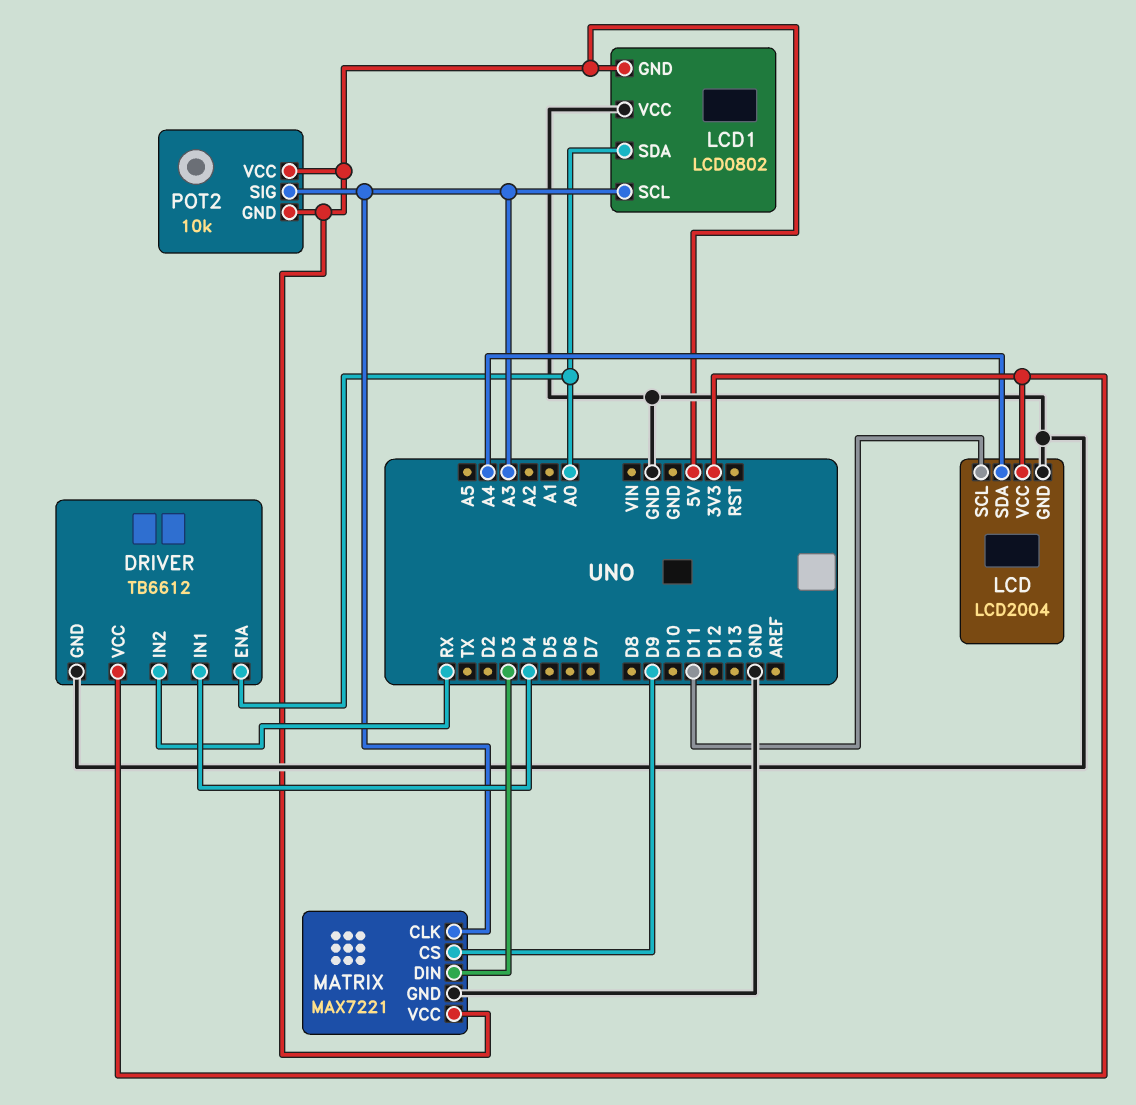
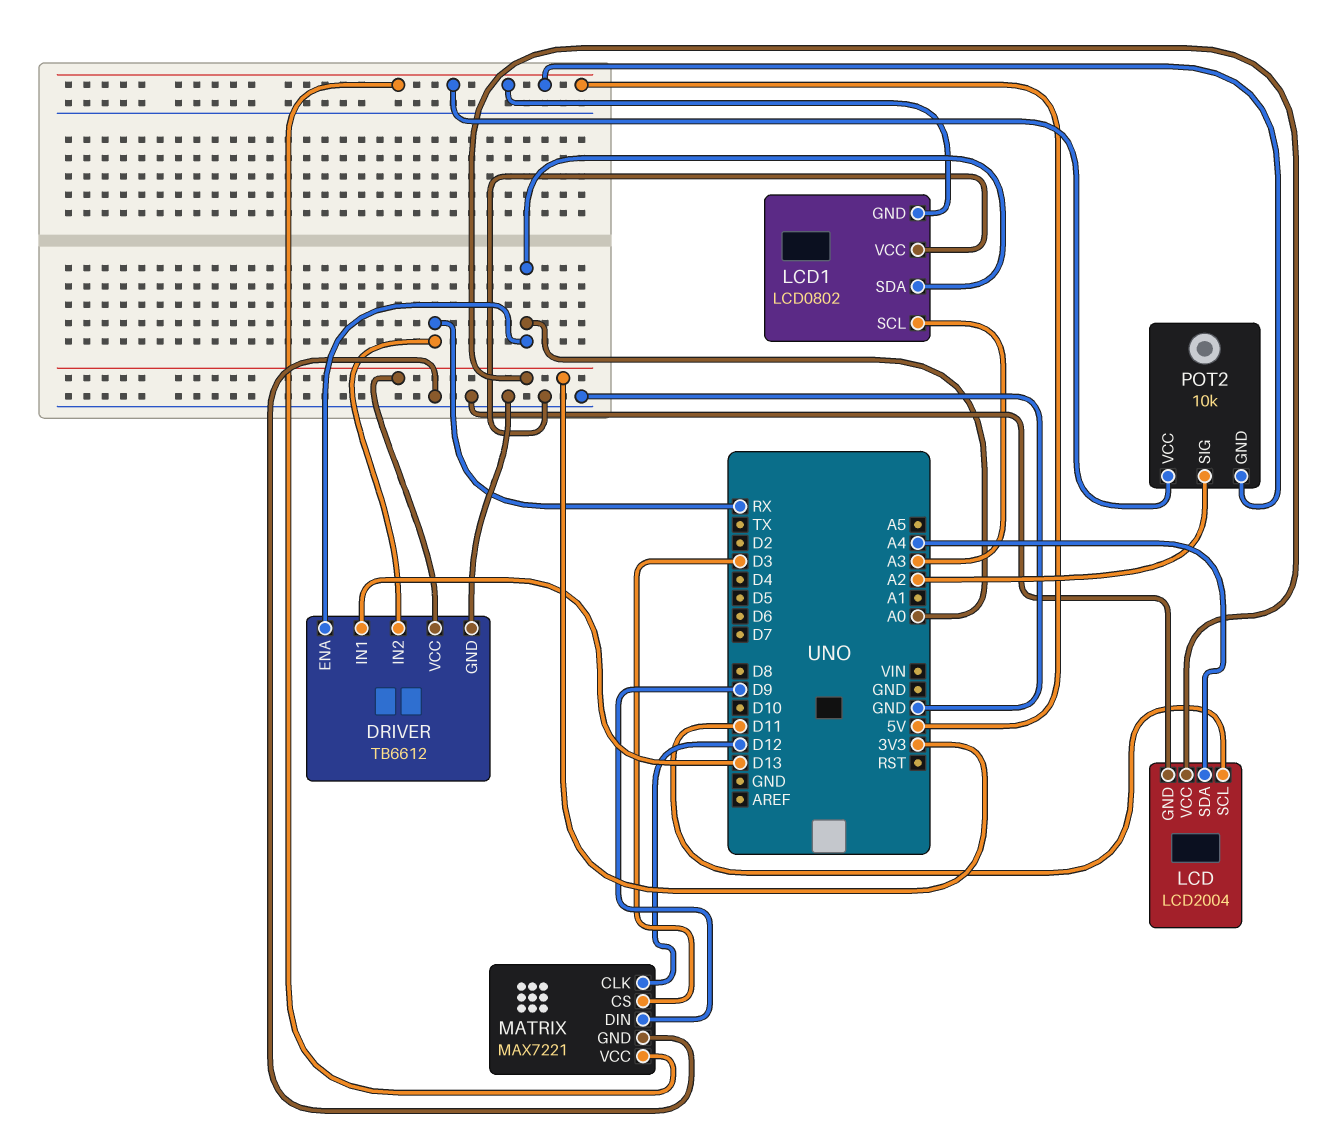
DRIVER pin IN1: D4 -> D13
MATRIX pin CLK: A3 -> D12
MATRIX pin CS: D9 -> D3
MATRIX pin DIN: D3 -> D9
POT2 pin SIG: A3 -> A2

